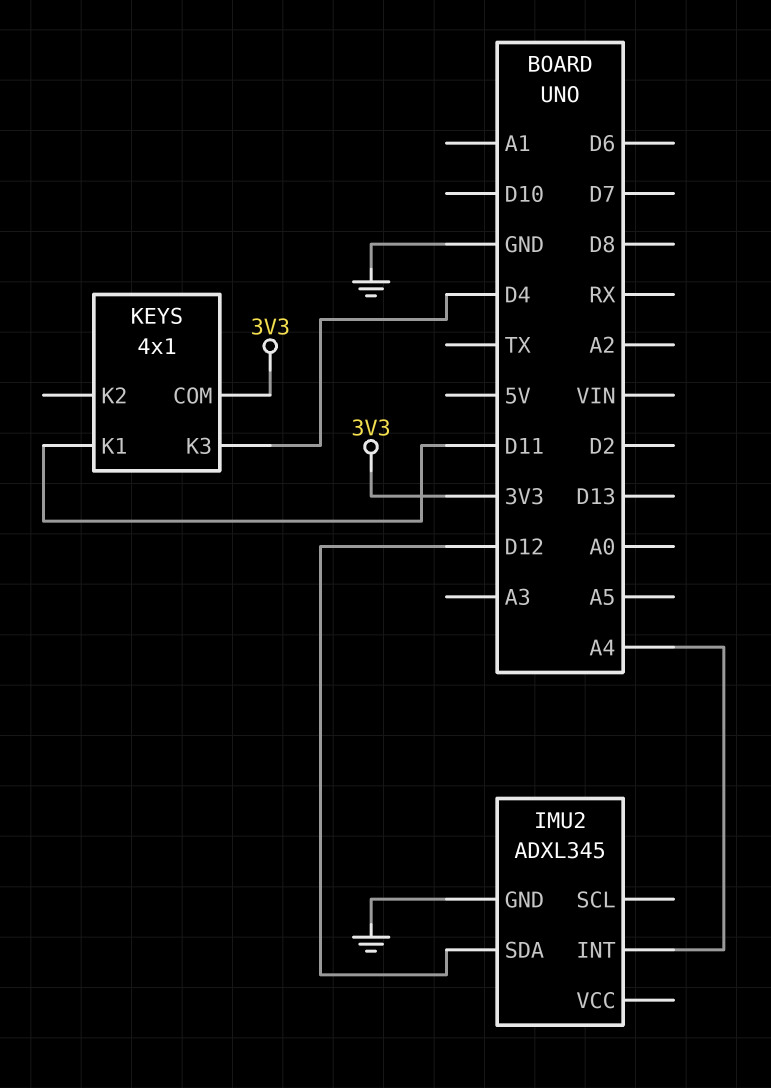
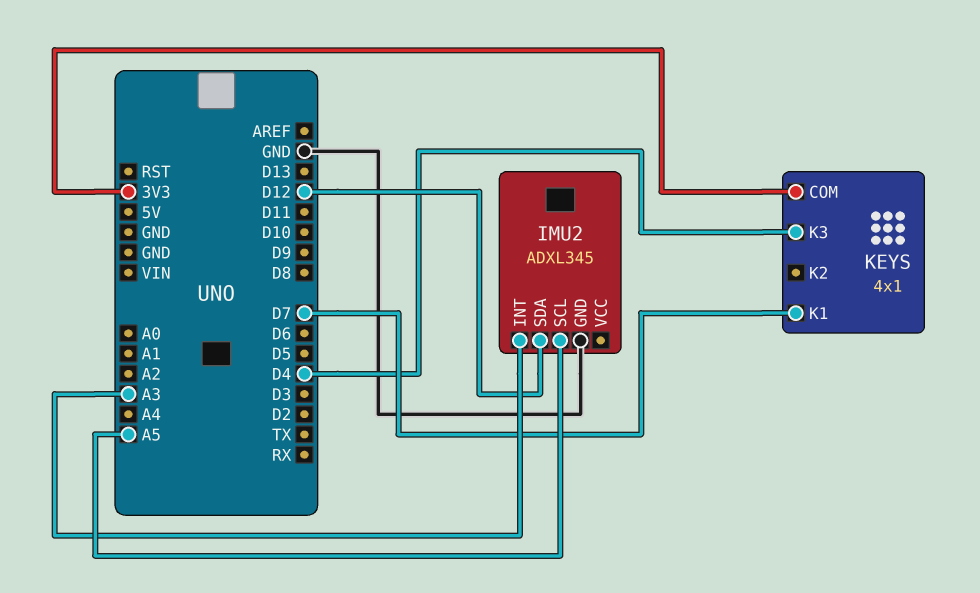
IMU2 pin INT: A4 -> A3
IMU2 pin SCL: none -> A5
KEYS pin K1: D11 -> D7

